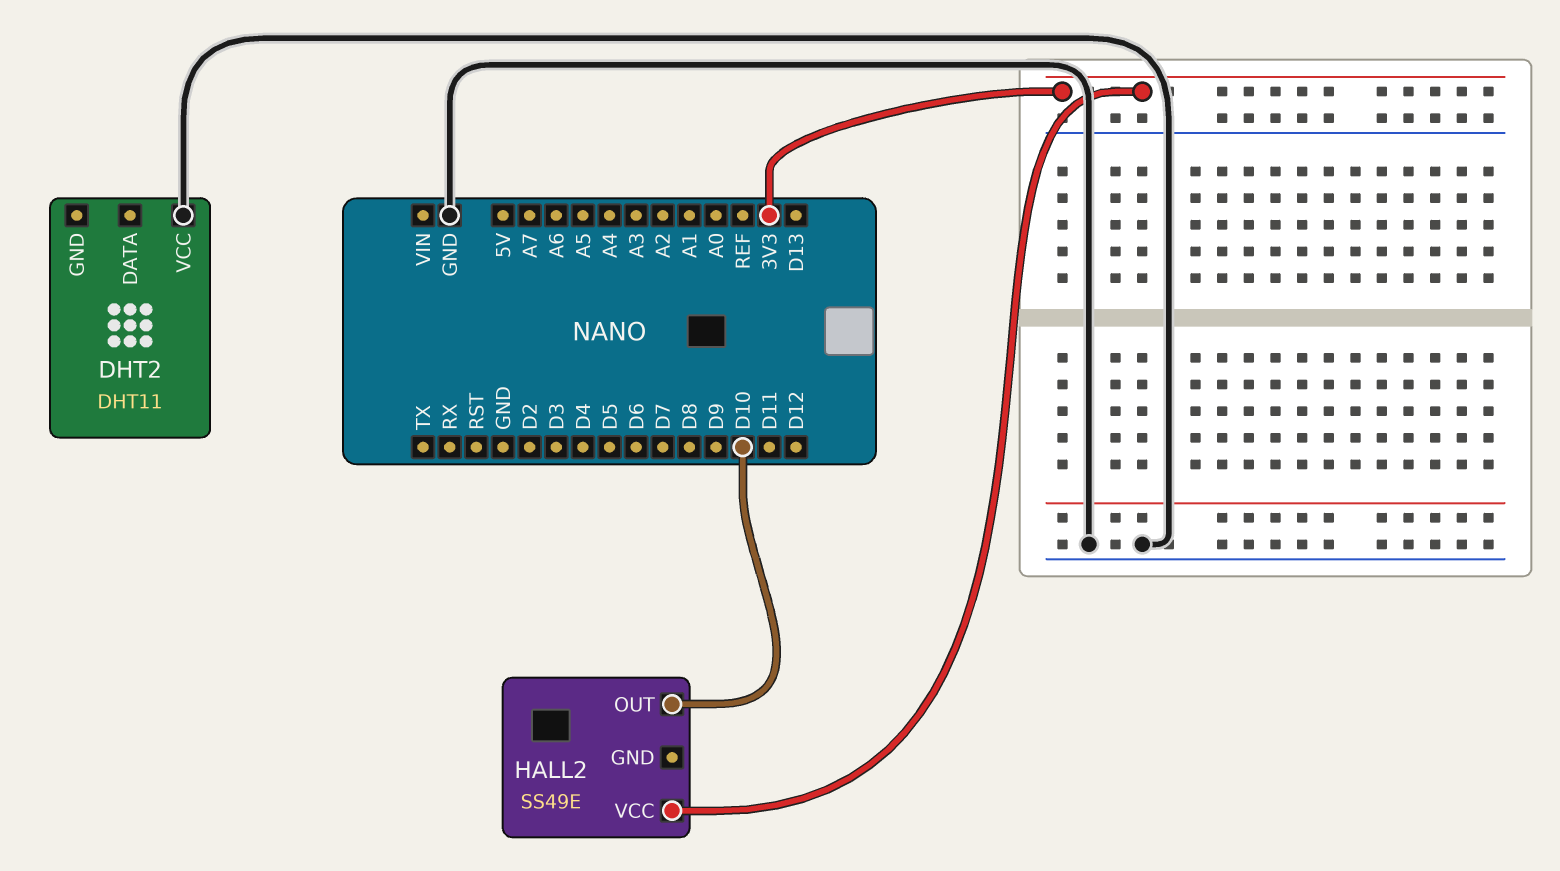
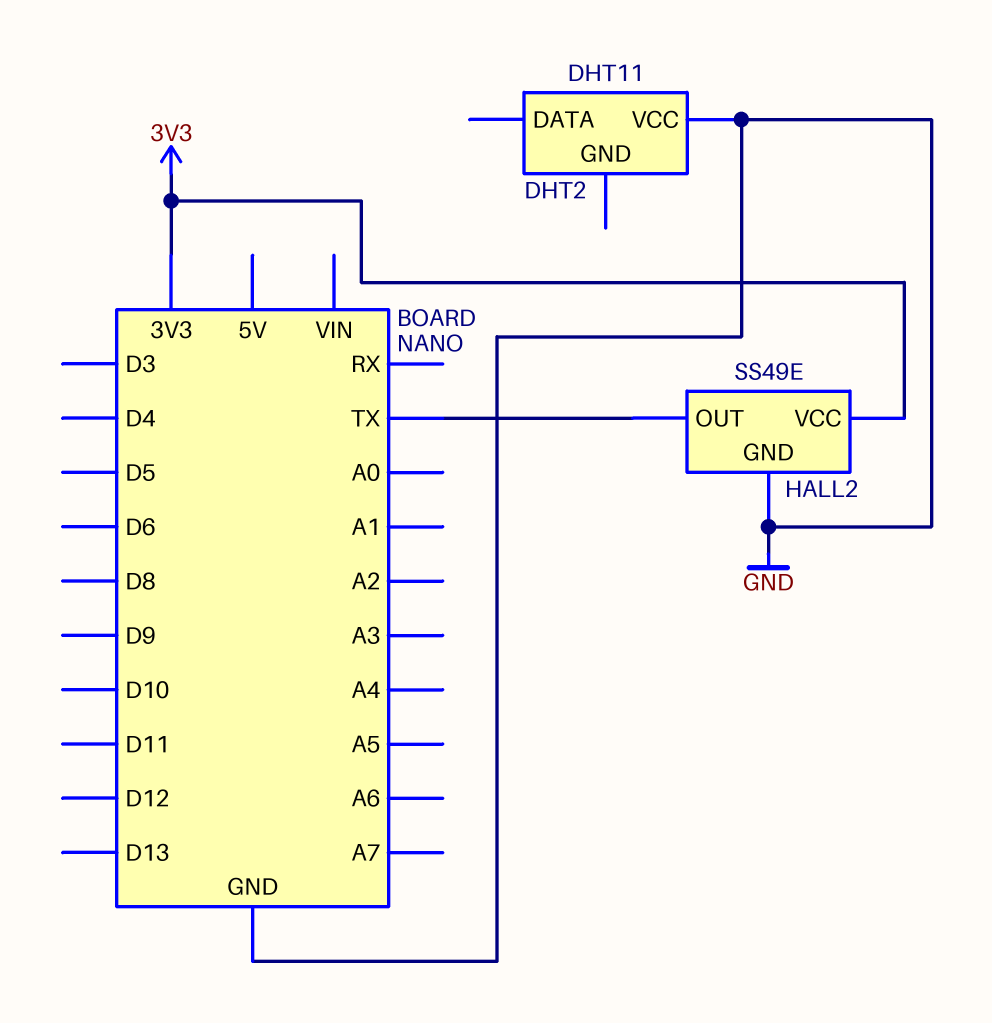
HALL2 pin GND: none -> GND
HALL2 pin OUT: D10 -> TX

